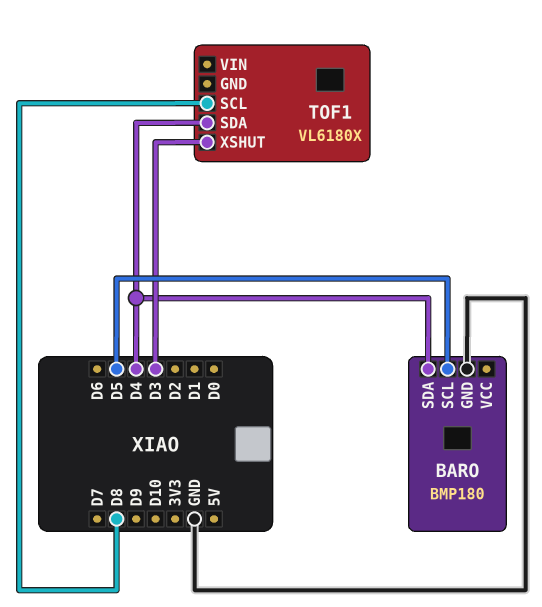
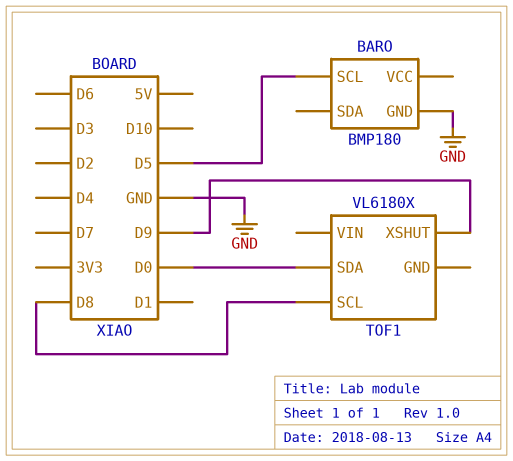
BARO pin SDA: D4 -> none
TOF1 pin SDA: D4 -> D0
TOF1 pin XSHUT: D3 -> D9

